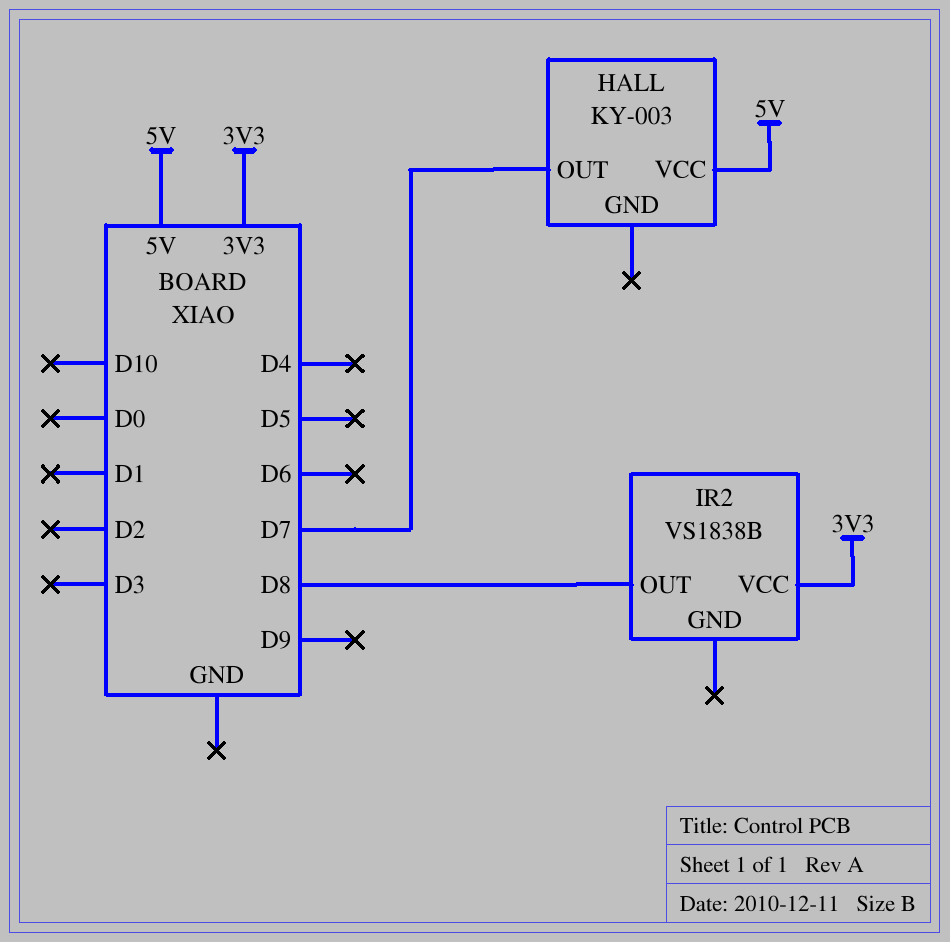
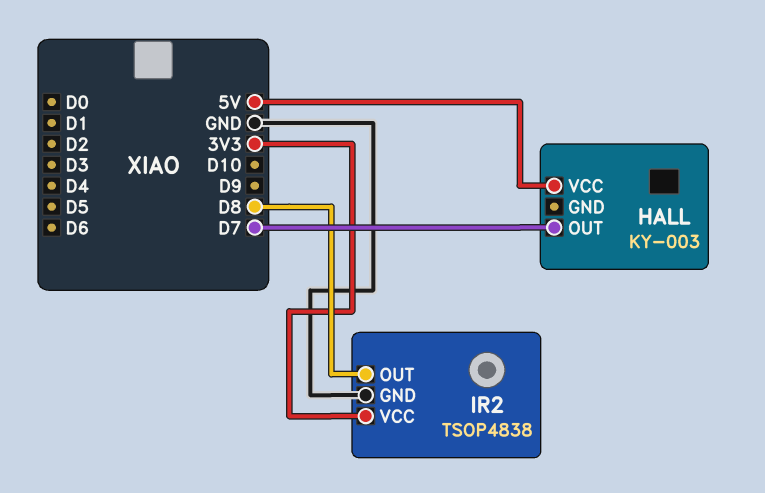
IR2: VS1838B -> TSOP4838
IR2 pin GND: none -> GND

